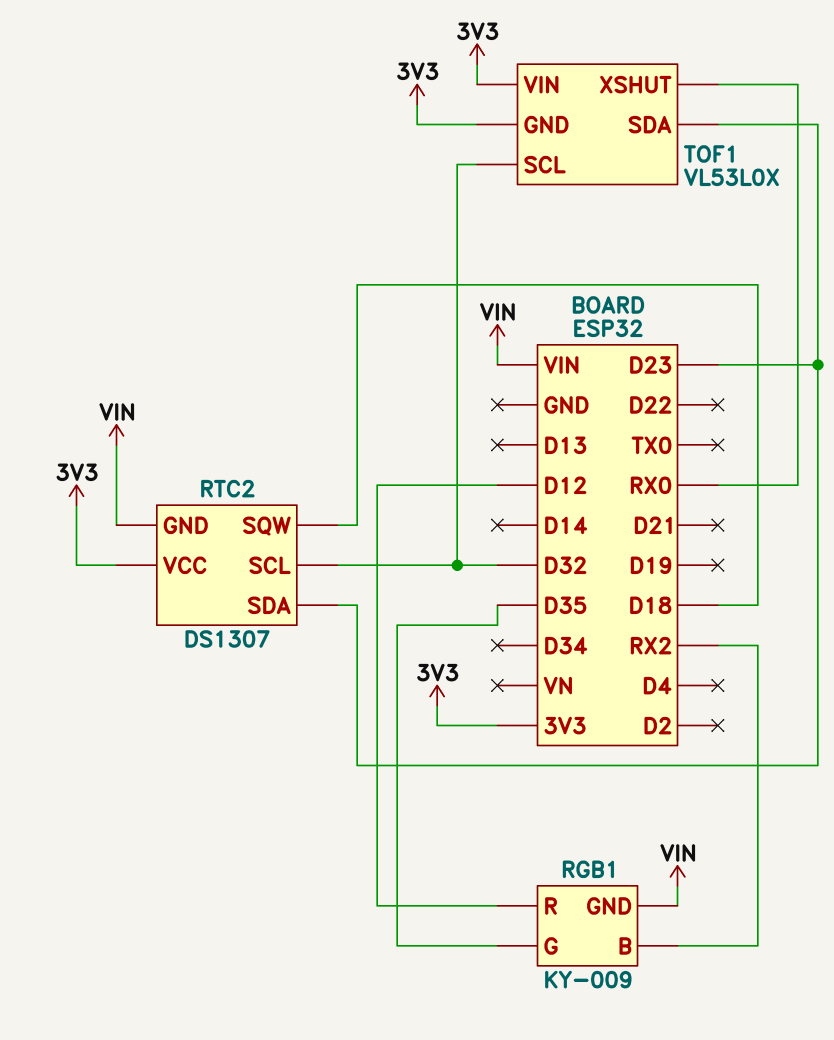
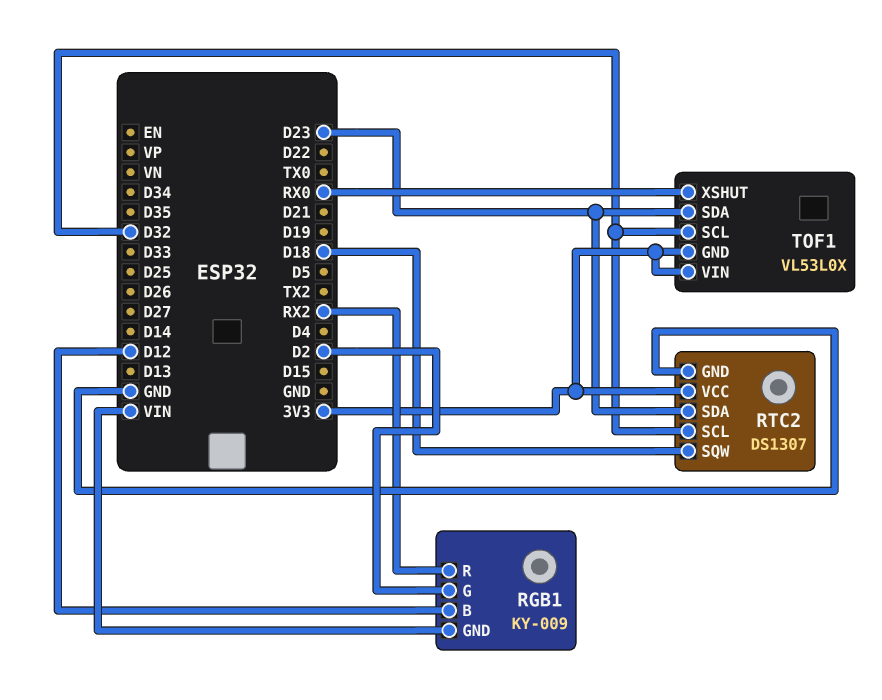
RGB1 pin B: RX2 -> D12
RGB1 pin G: D35 -> D2
RGB1 pin R: D12 -> RX2
RTC2 pin GND: VIN -> GND

